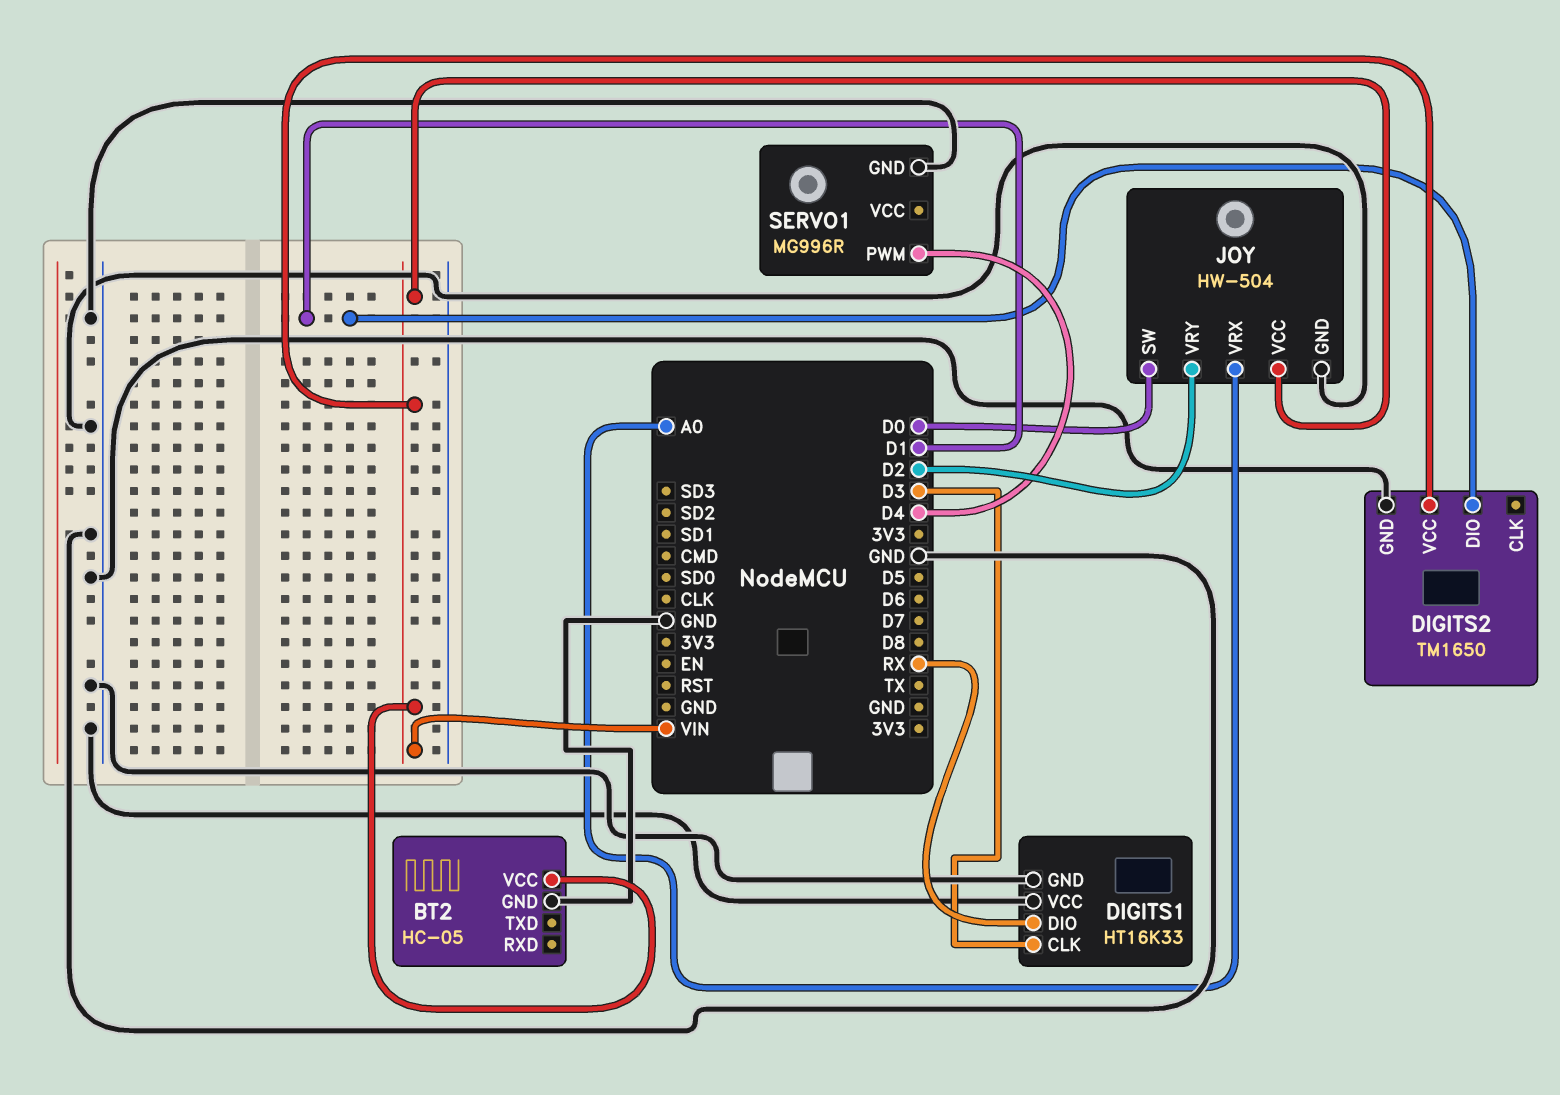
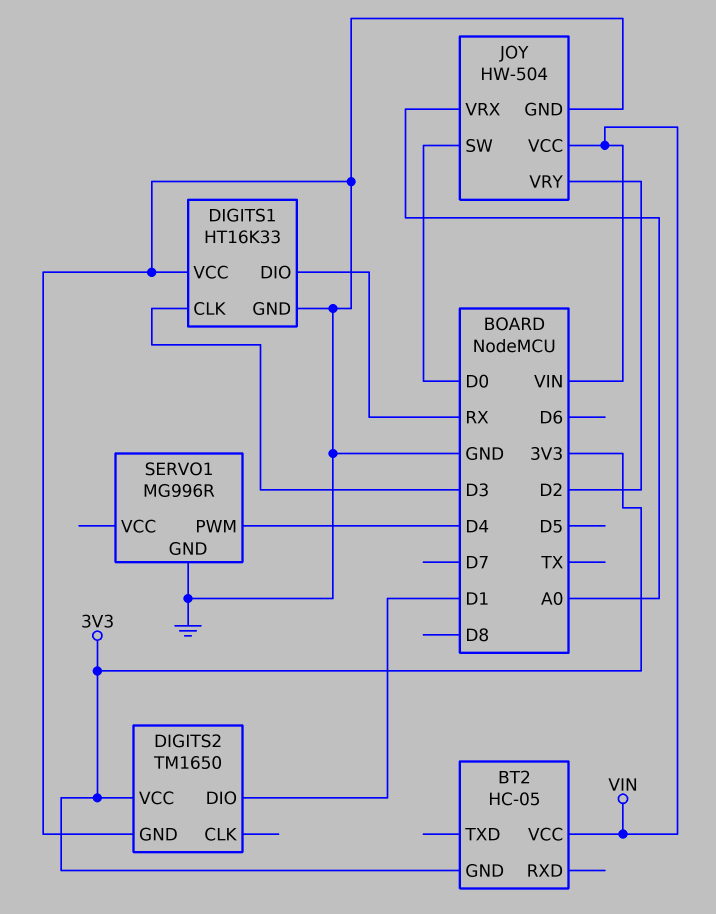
BT2 pin GND: GND -> 3V3
DIGITS2 pin VCC: VIN -> 3V3

